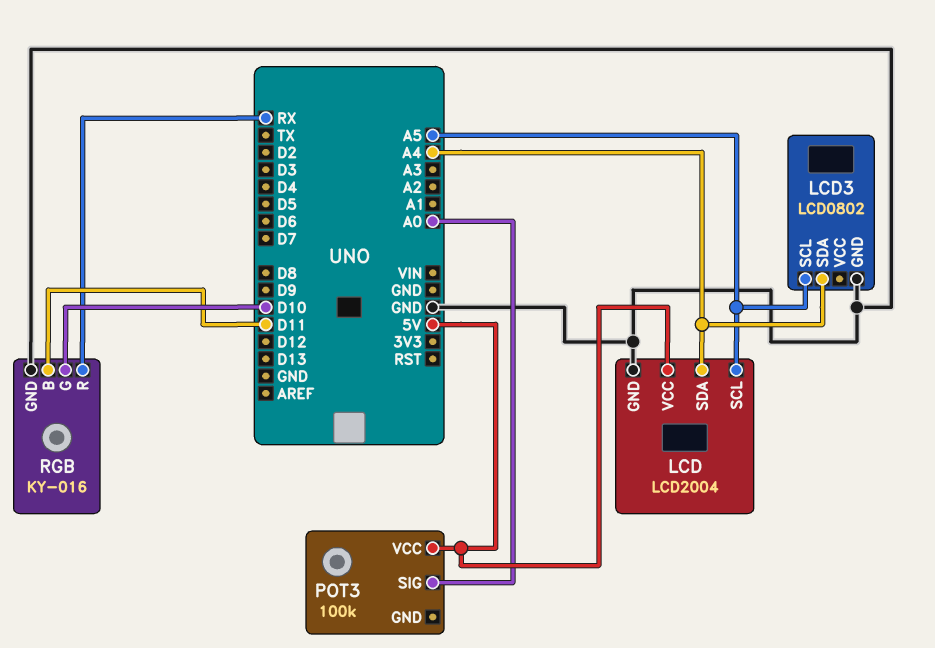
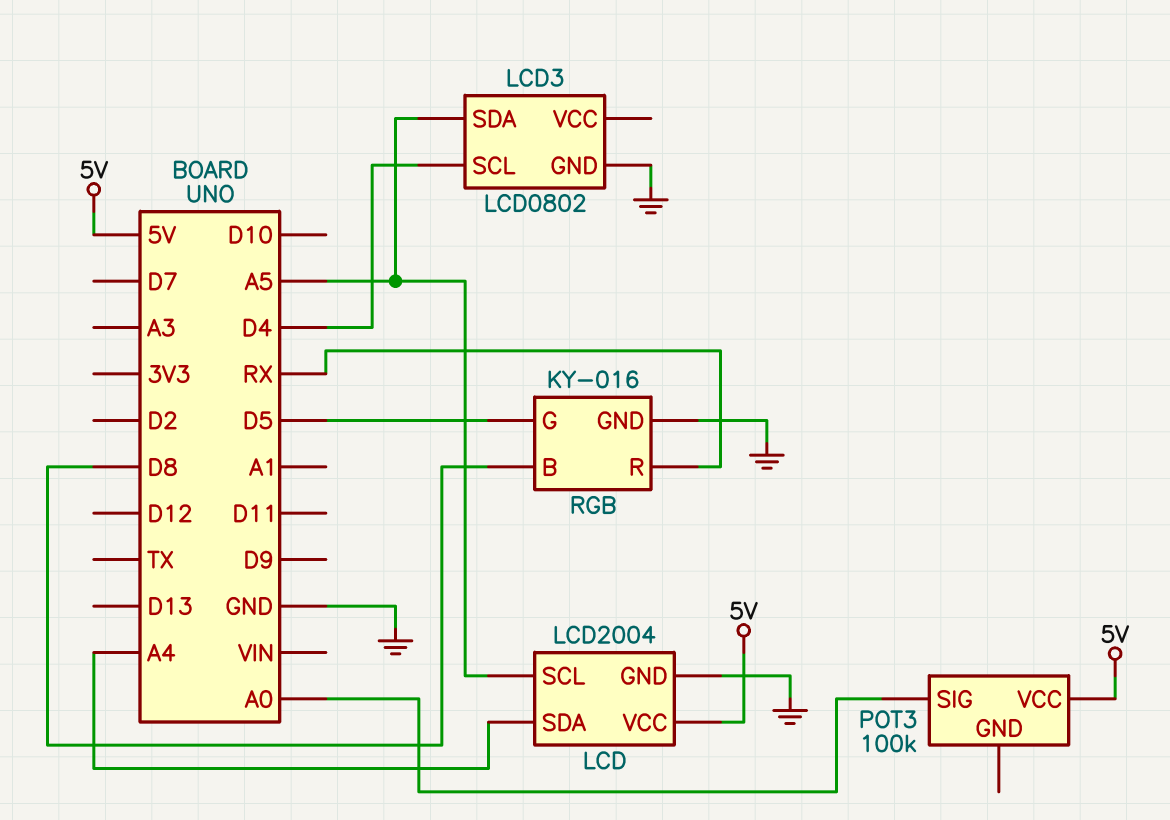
LCD3 pin SCL: A5 -> D4
LCD3 pin SDA: A4 -> A5
RGB pin B: D11 -> D8
RGB pin G: D10 -> D5

